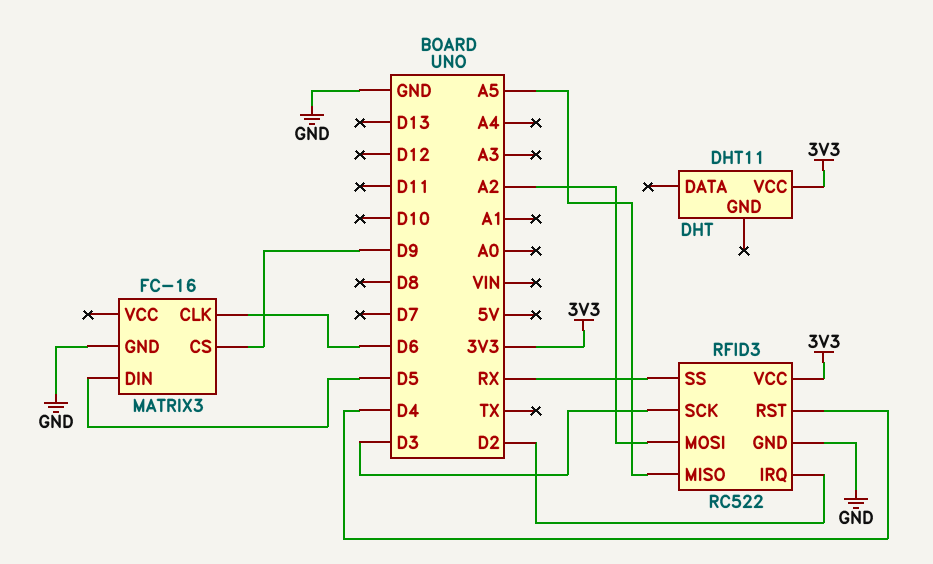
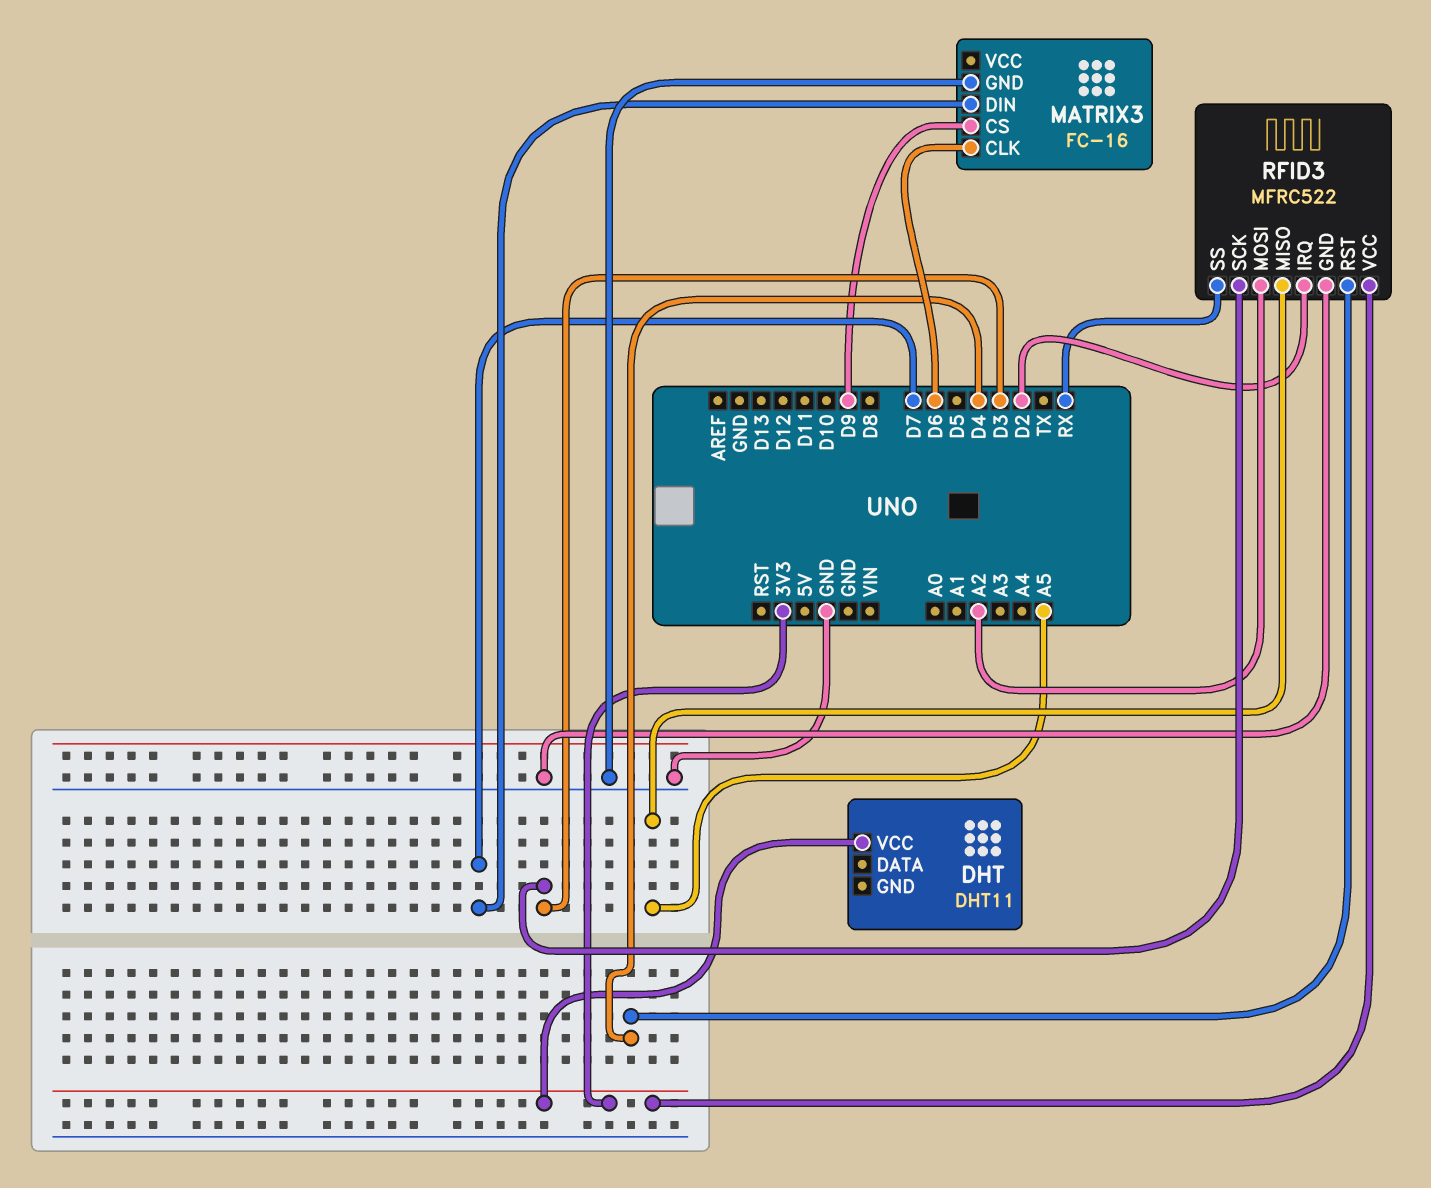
MATRIX3 pin DIN: D5 -> D7
RFID3: RC522 -> MFRC522

